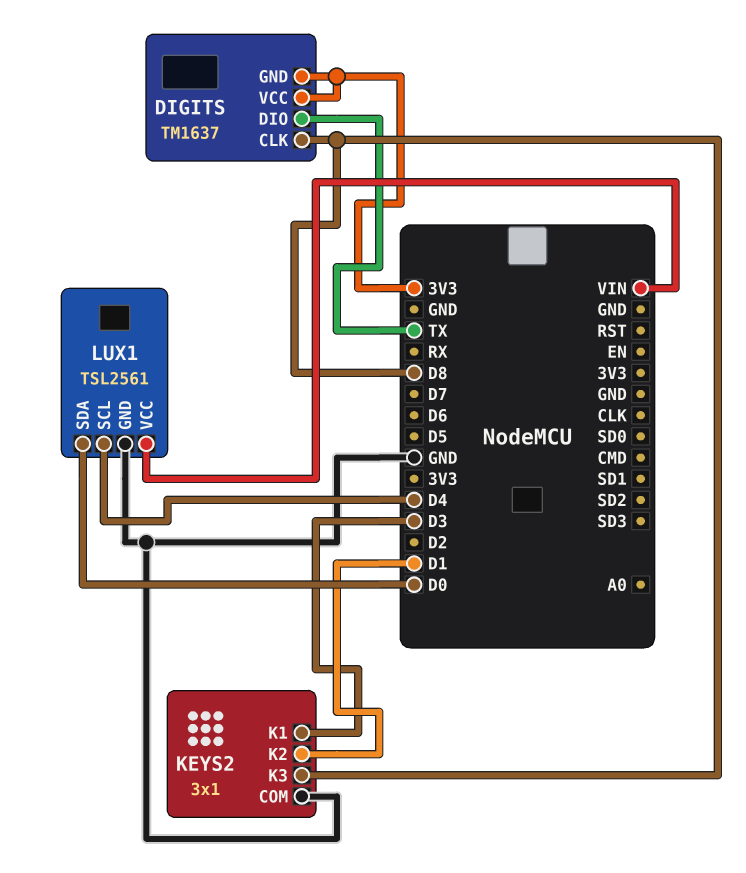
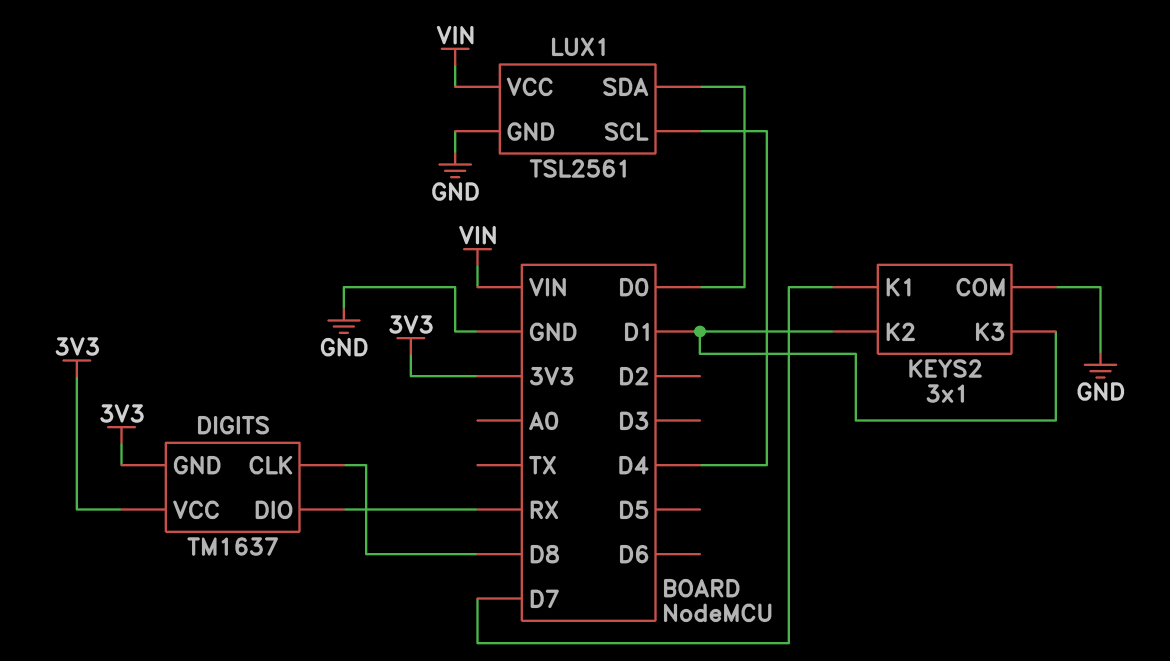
DIGITS pin DIO: TX -> RX
KEYS2 pin K1: D3 -> D7
KEYS2 pin K3: D8 -> D1

